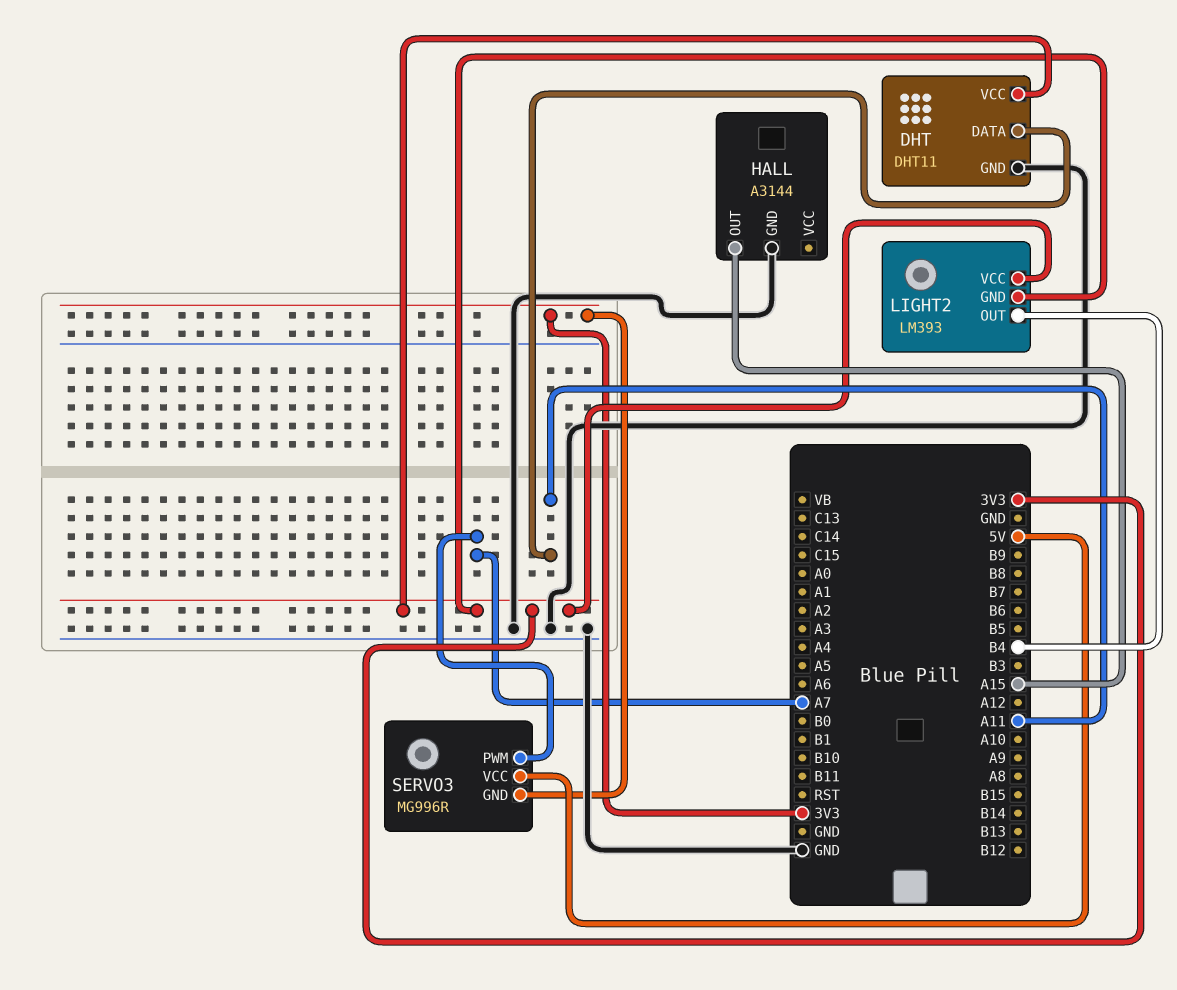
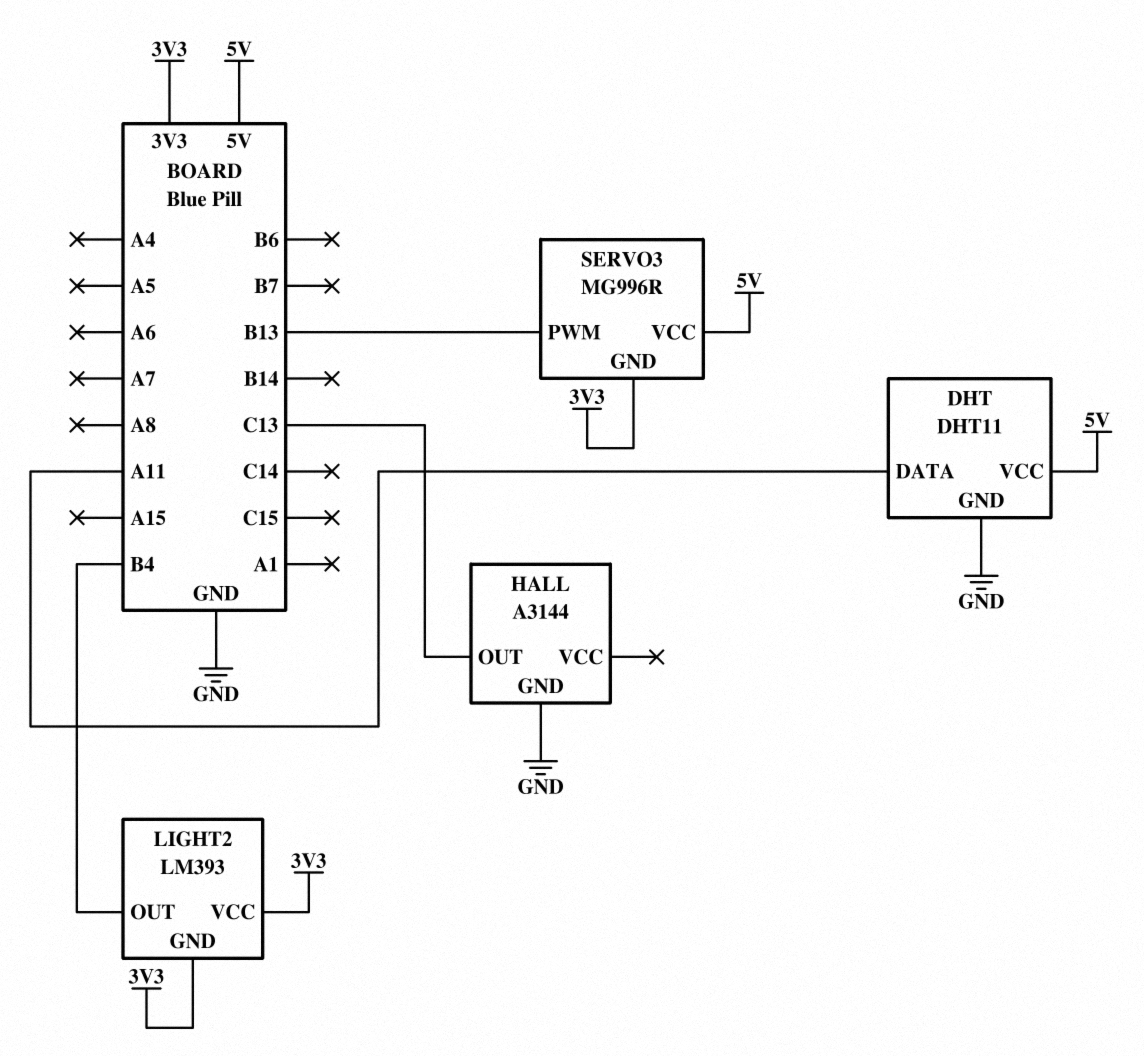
DHT pin VCC: 3V3 -> 5V
HALL pin OUT: A15 -> C13
SERVO3 pin PWM: A7 -> B13

